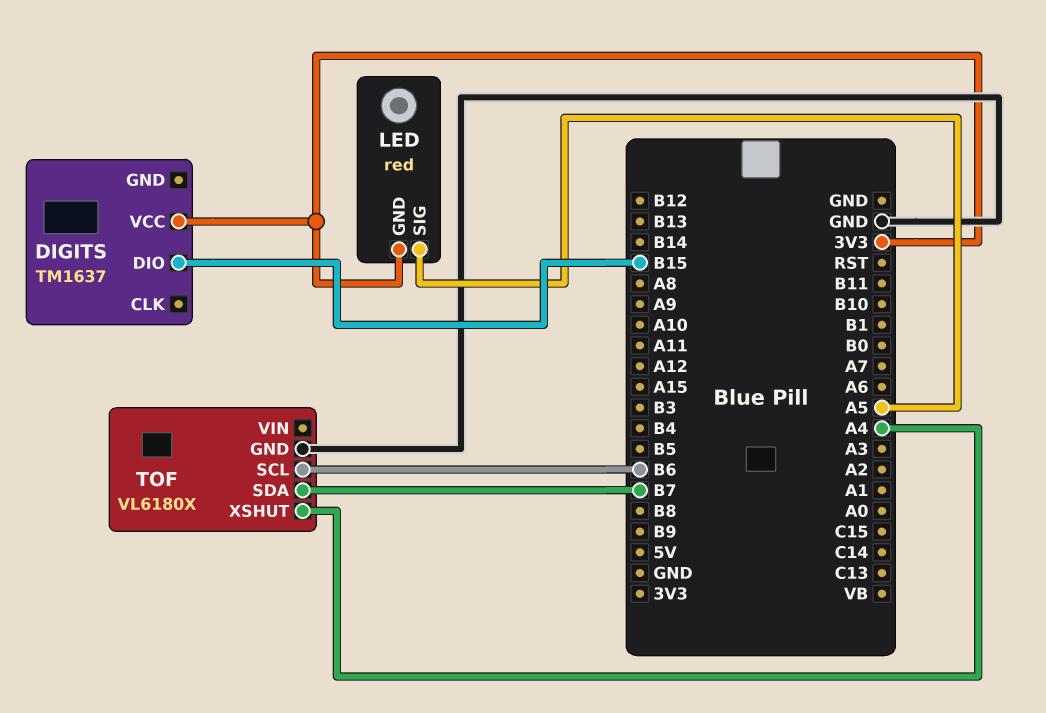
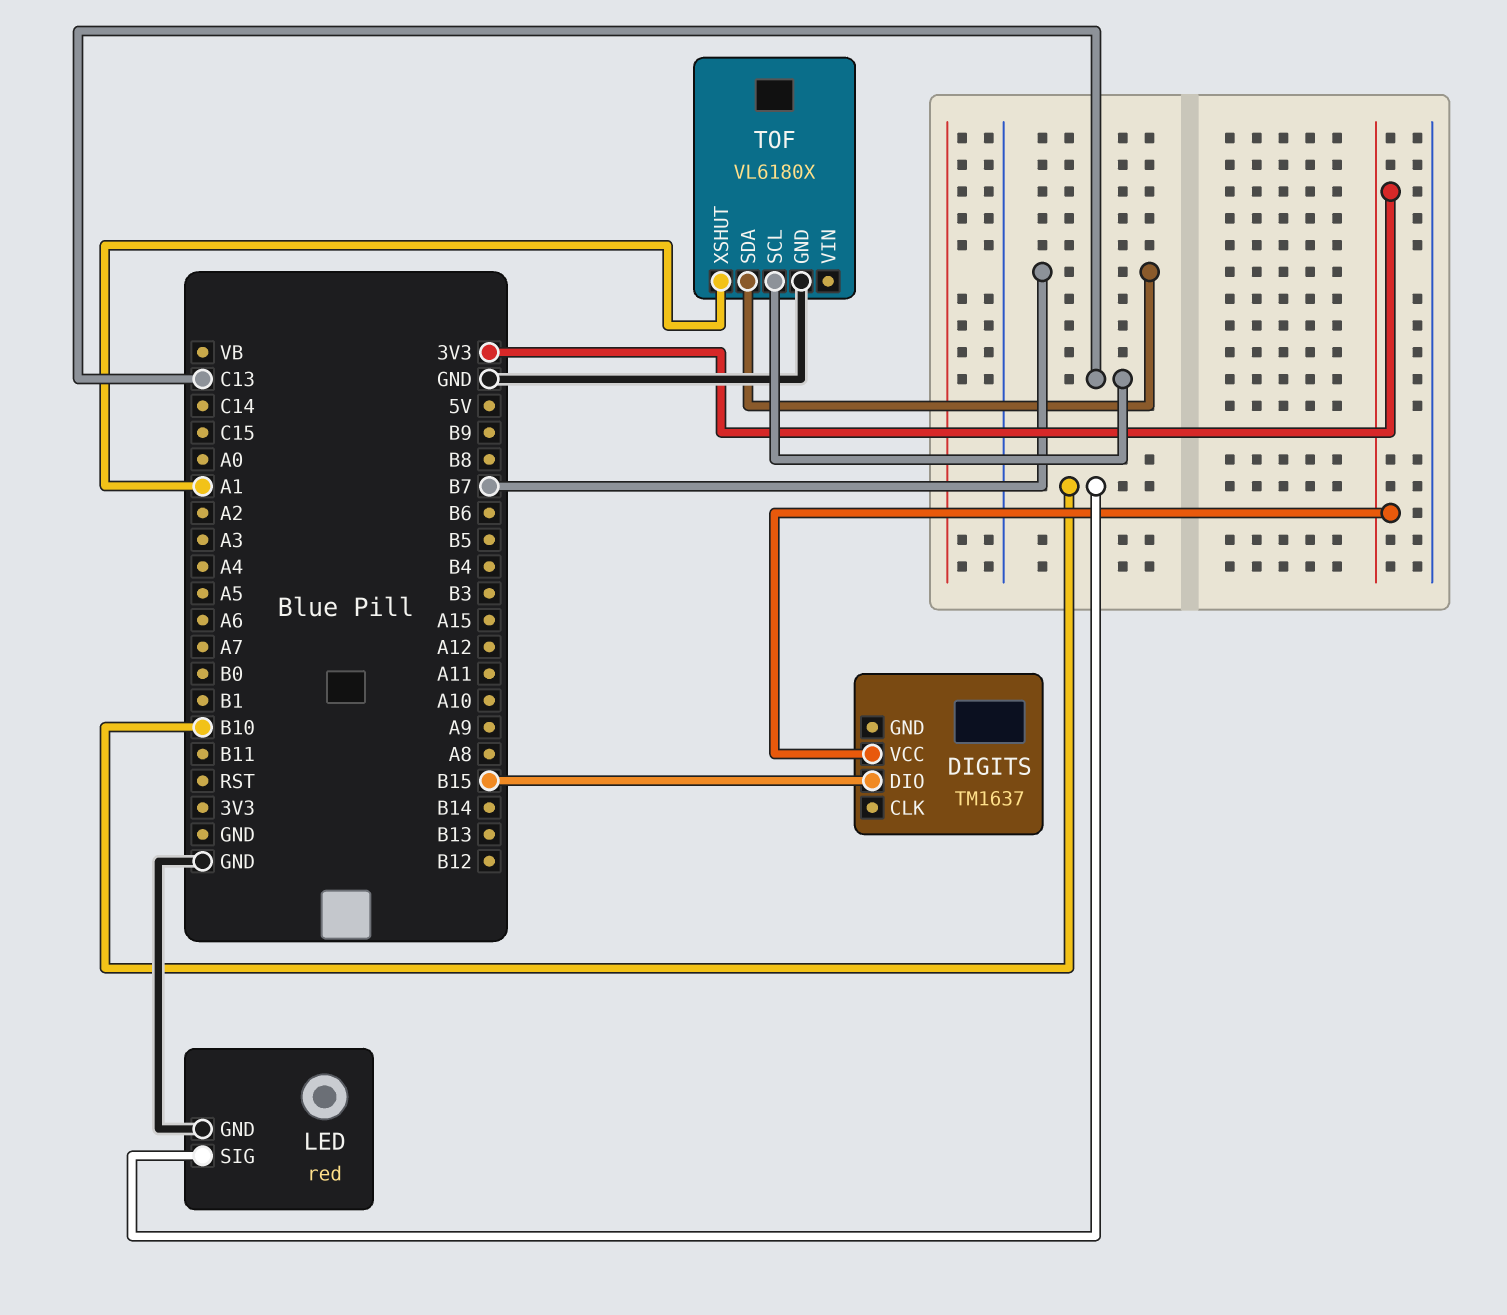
LED pin GND: 3V3 -> GND
LED pin SIG: A5 -> B10
TOF pin SCL: B6 -> C13
TOF pin XSHUT: A4 -> A1

